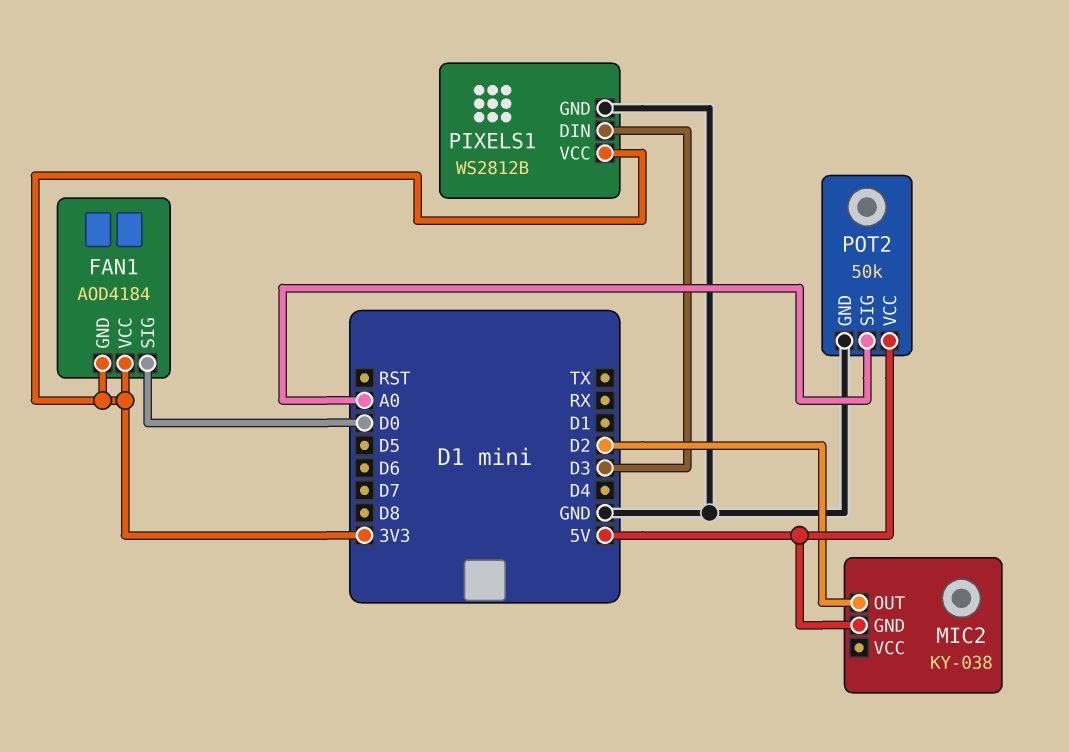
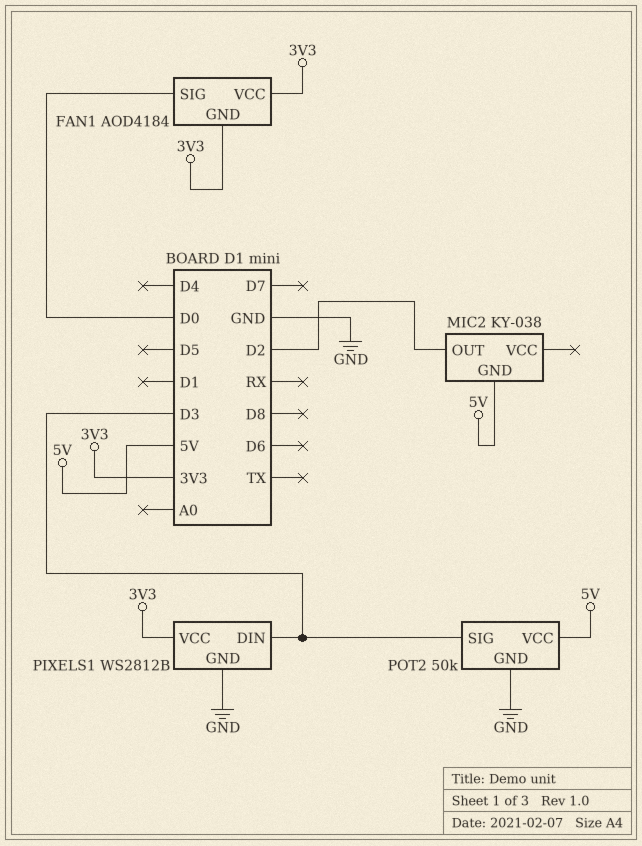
POT2 pin SIG: A0 -> D3

